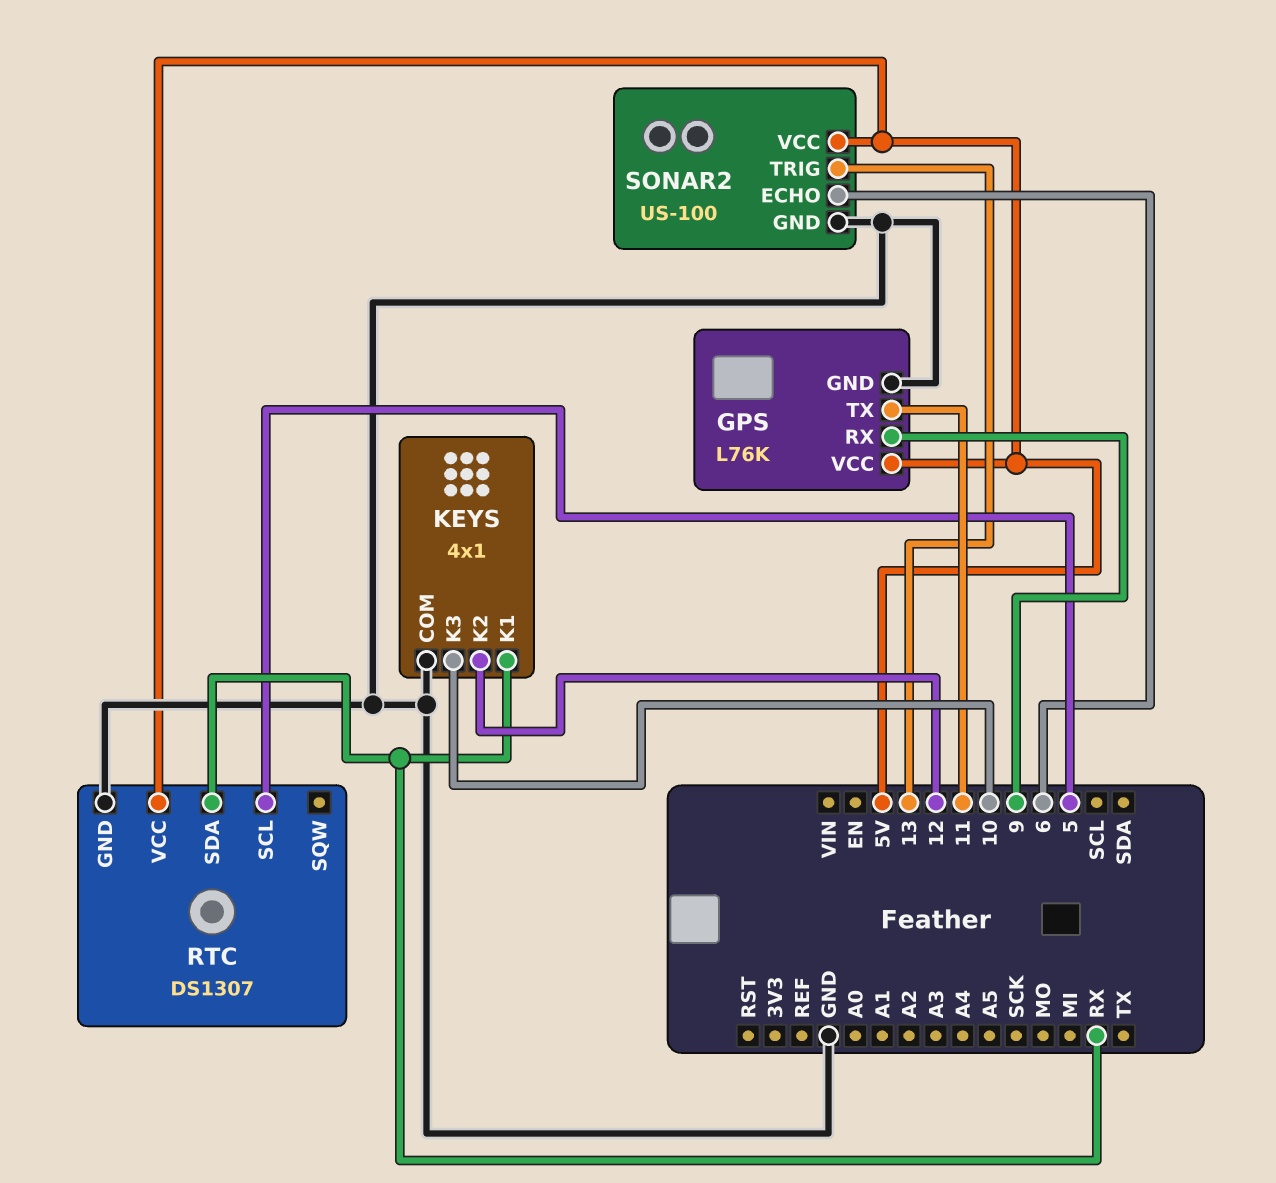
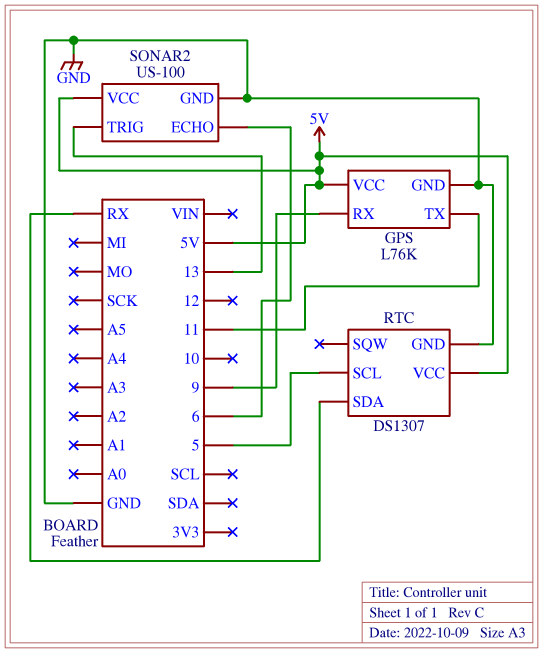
KEYS: 4x1 -> none
KEYS pin COM: GND -> none
KEYS pin K1: RX -> none
KEYS pin K2: 12 -> none
KEYS pin K3: 10 -> none

